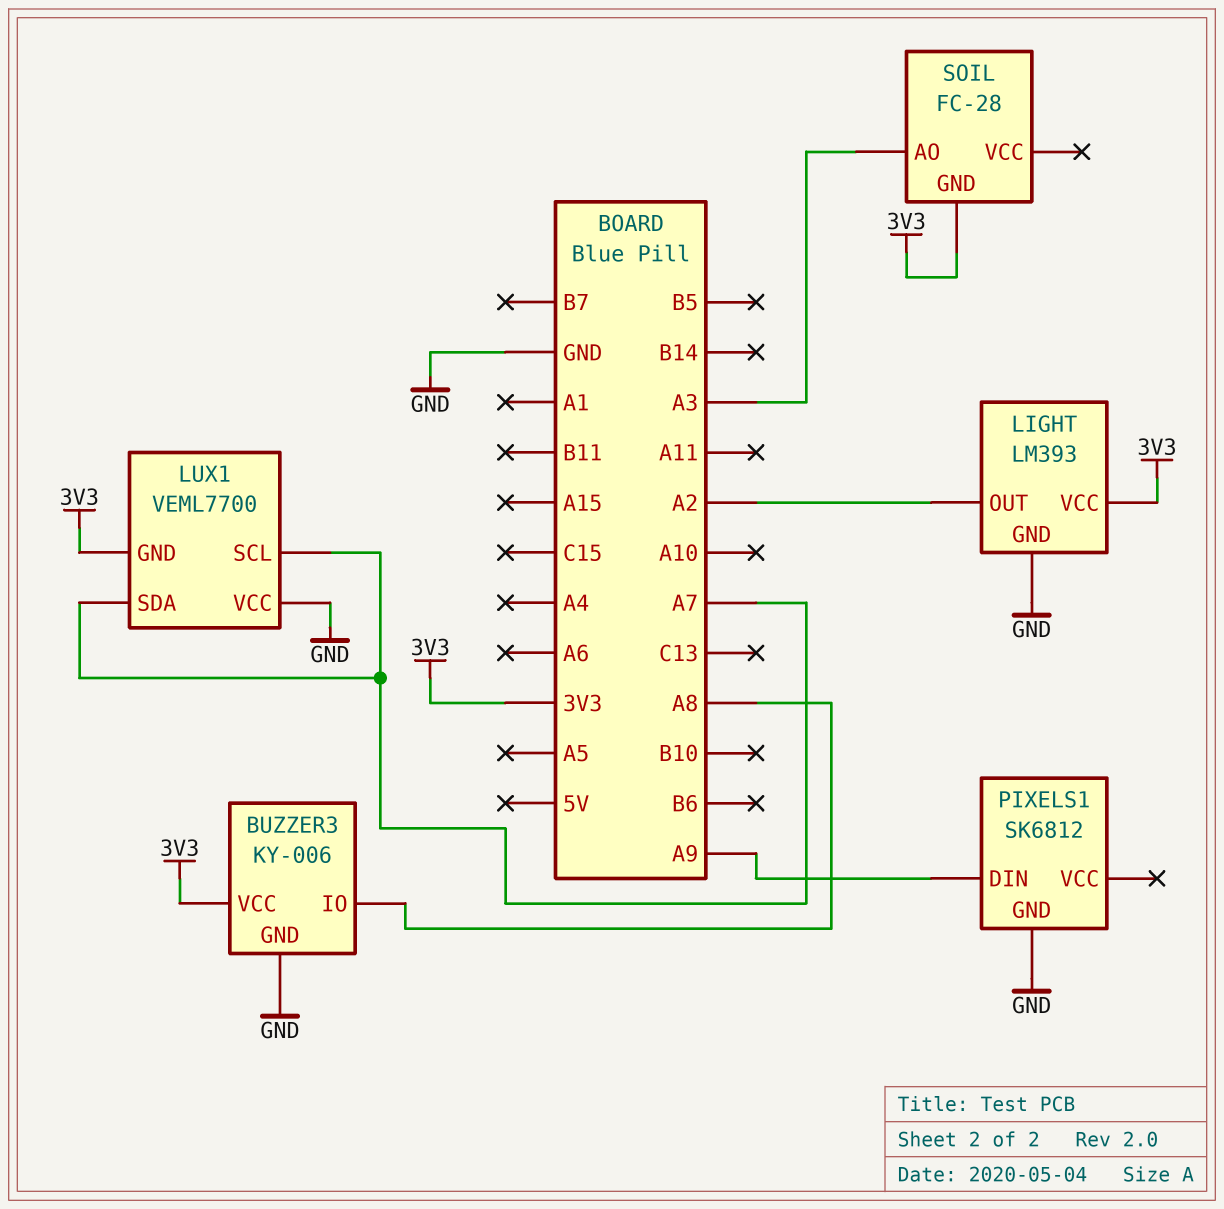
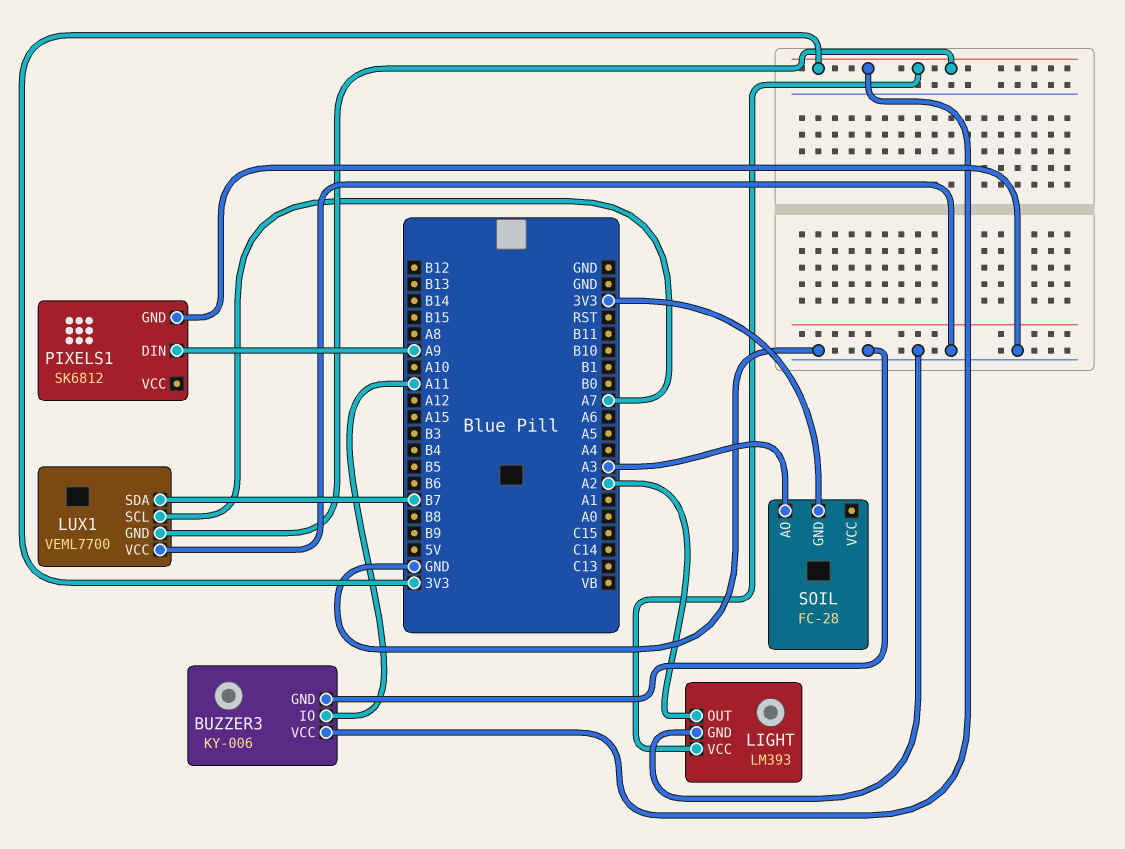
BUZZER3 pin IO: A8 -> A11
LUX1 pin SDA: A7 -> B7

